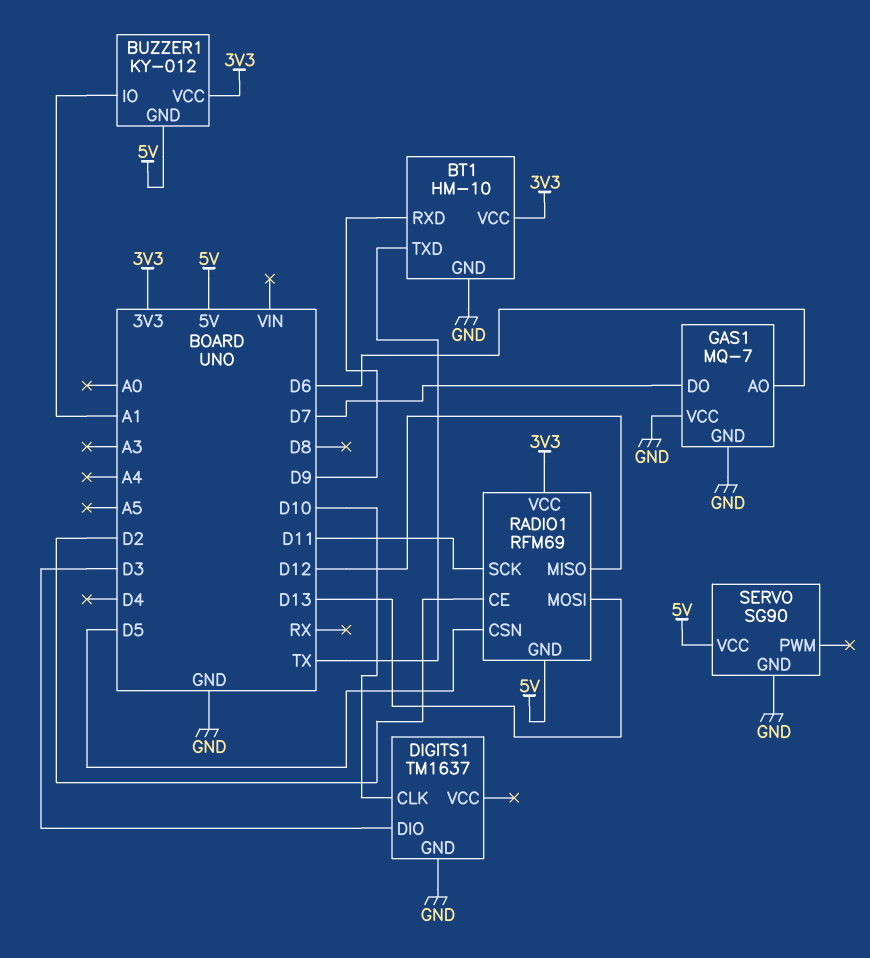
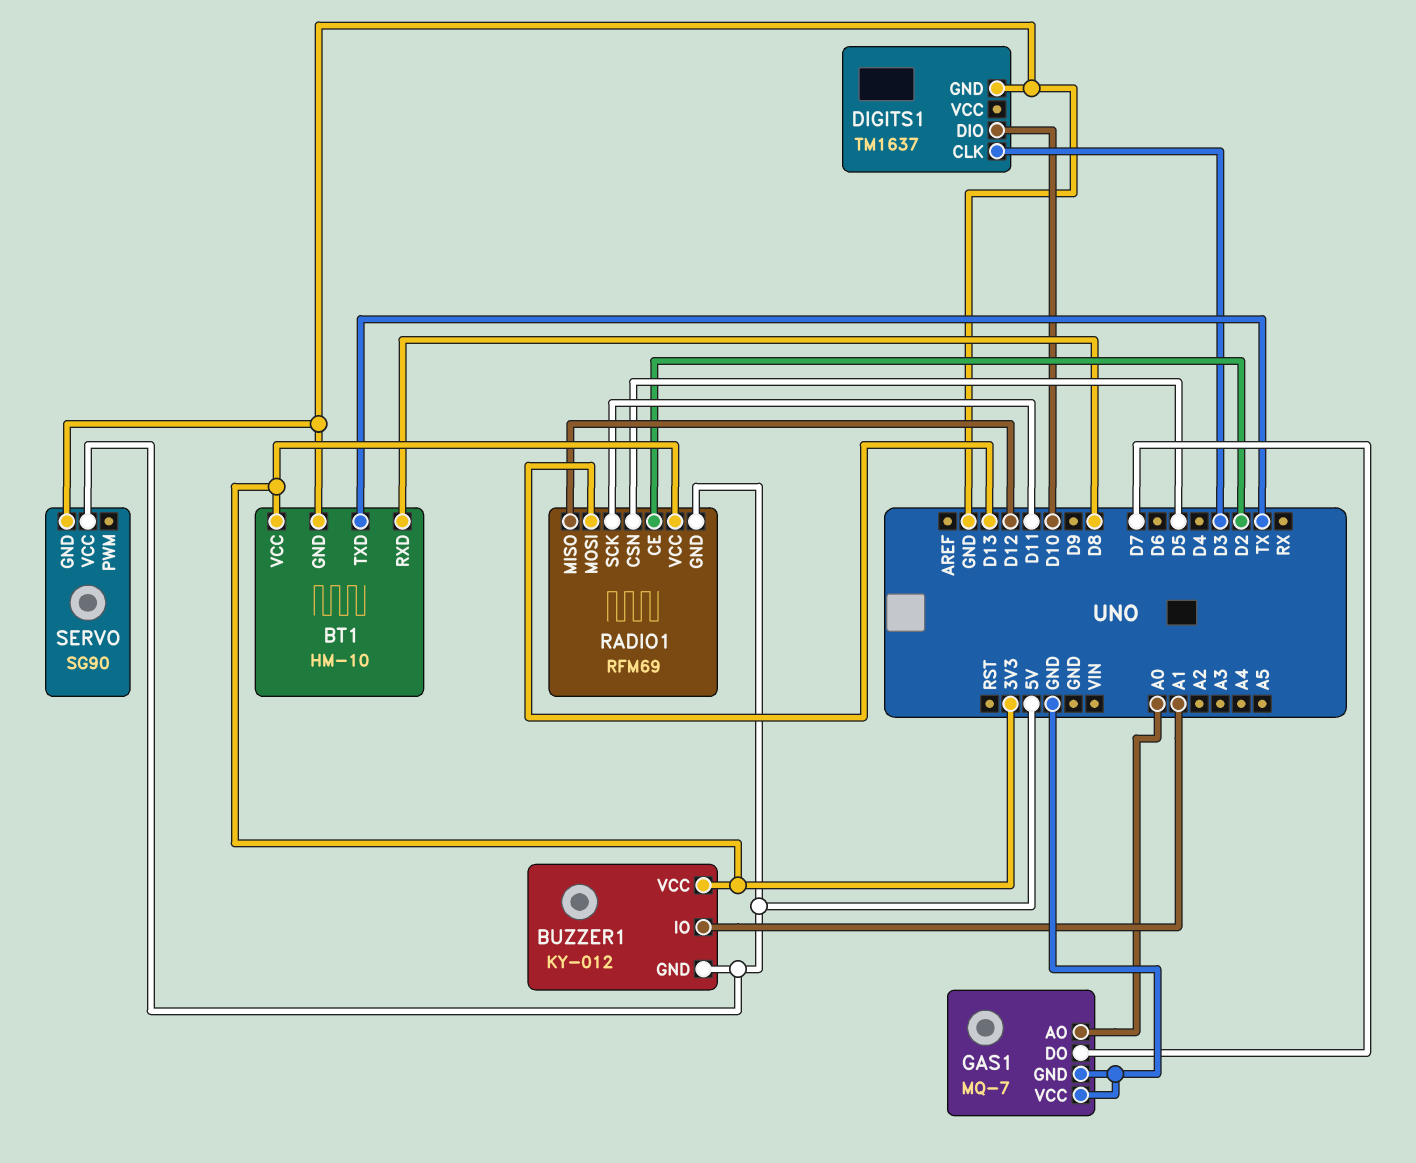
BT1 pin RXD: D9 -> D8
DIGITS1 pin CLK: D10 -> D3
DIGITS1 pin DIO: D3 -> D10
GAS1 pin AO: D6 -> A0

